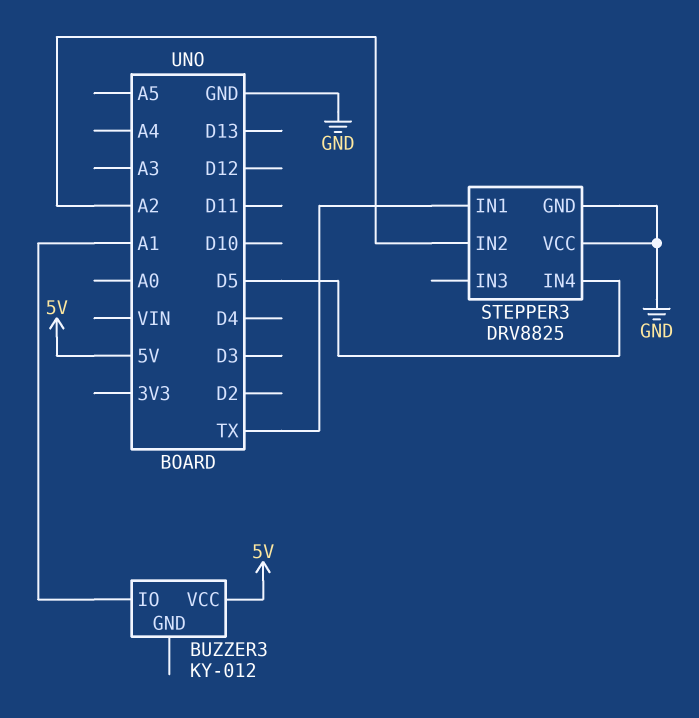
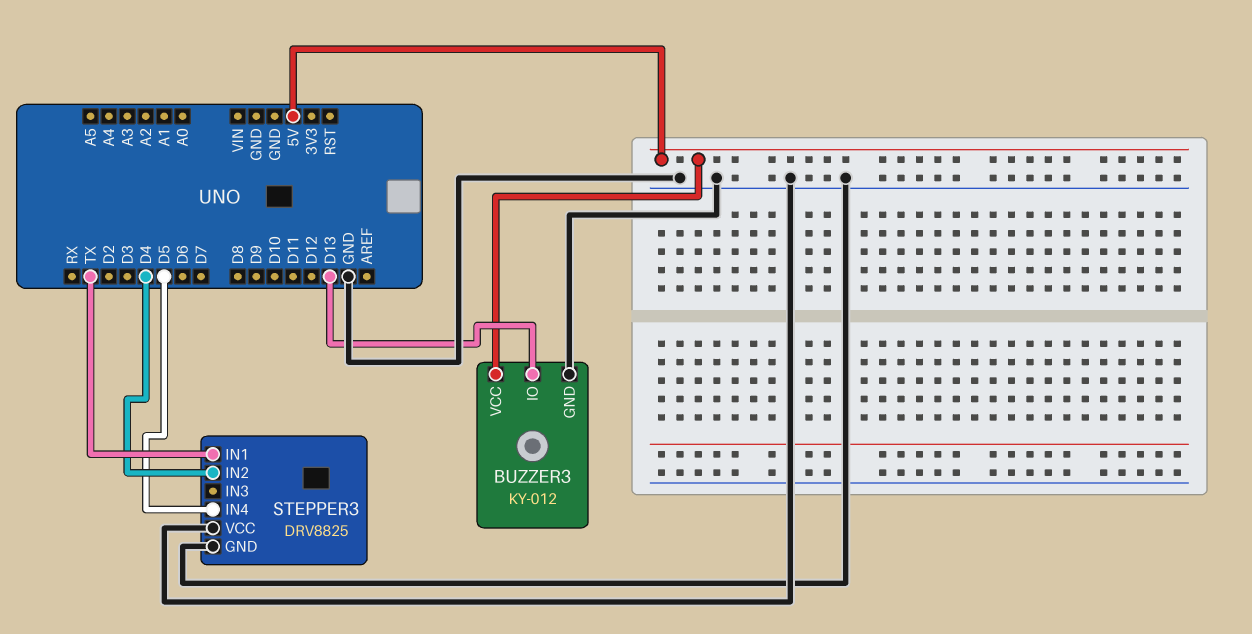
BUZZER3 pin GND: none -> GND
BUZZER3 pin IO: A1 -> D13
STEPPER3 pin IN2: A2 -> D4

